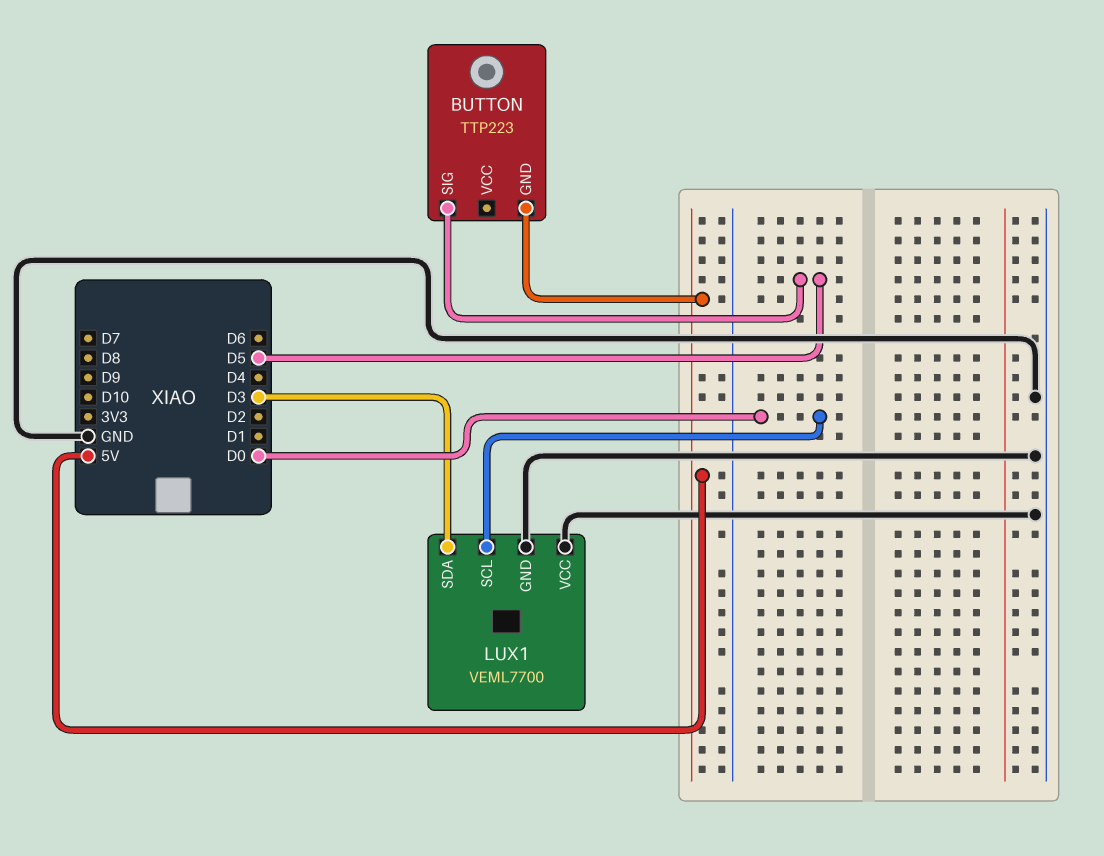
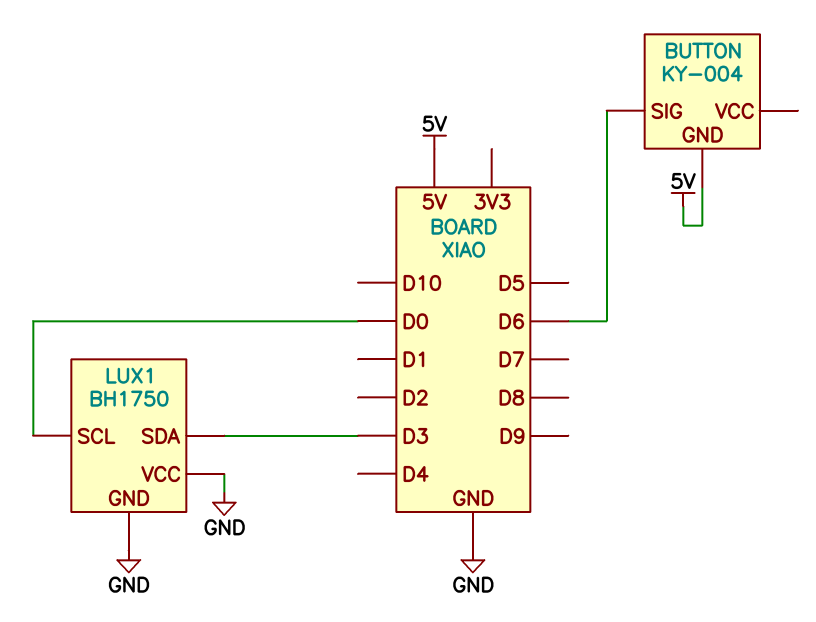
BUTTON: TTP223 -> KY-004
BUTTON pin SIG: D5 -> D6
LUX1: VEML7700 -> BH1750

